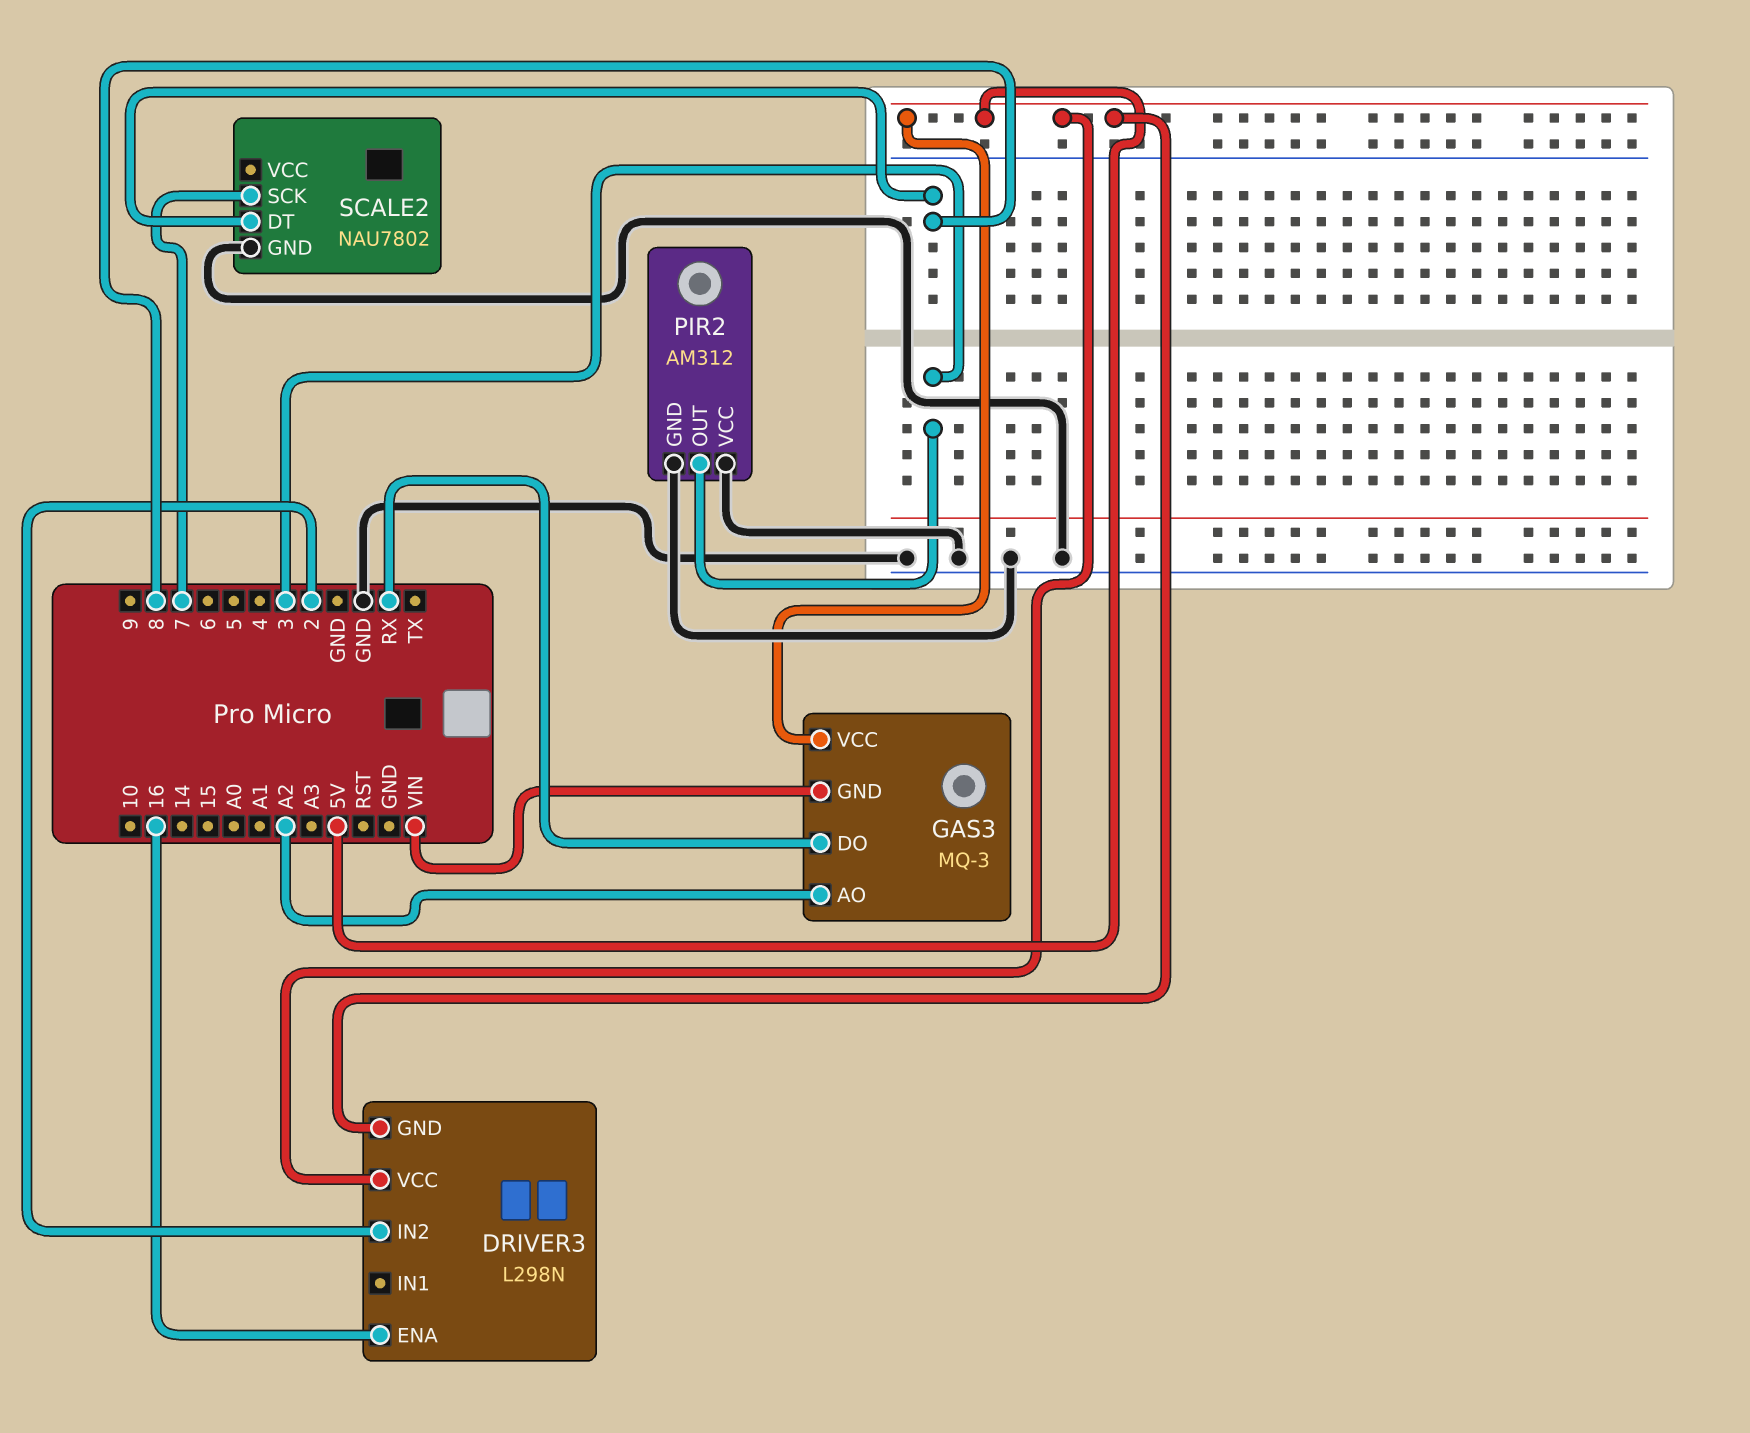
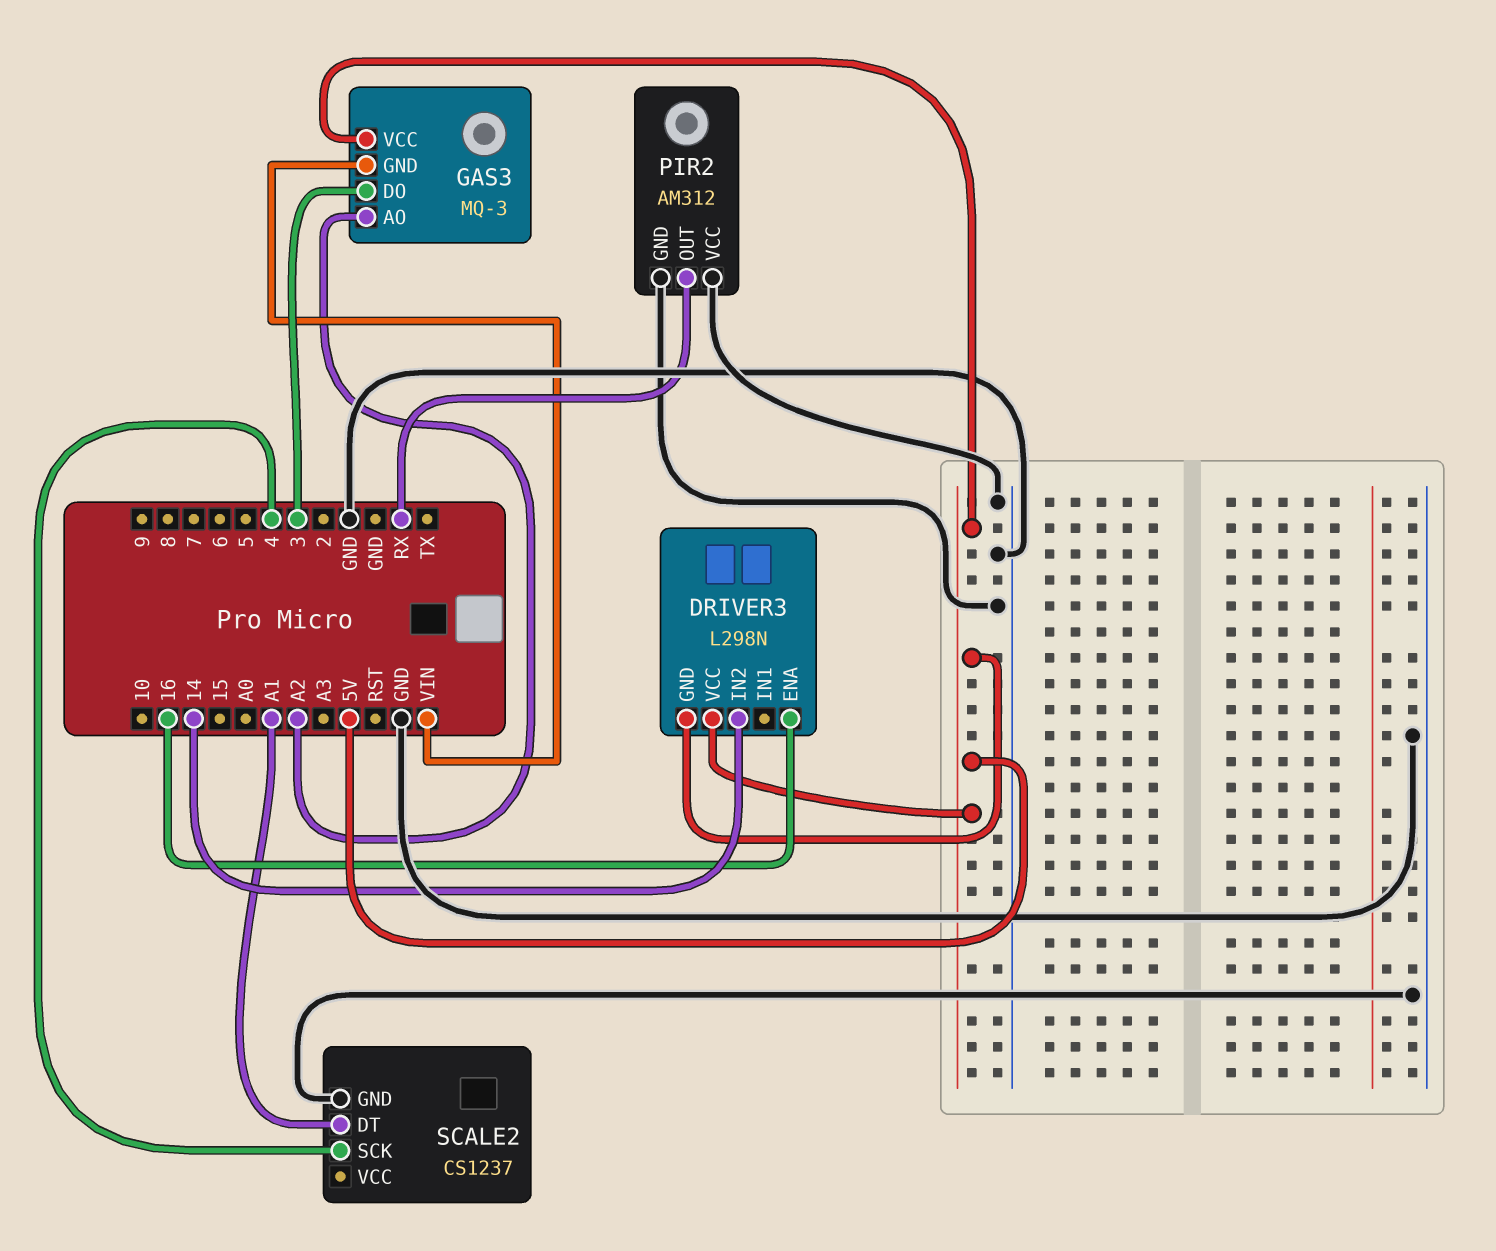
DRIVER3 pin IN2: 2 -> 14
GAS3 pin DO: RX -> 3
PIR2 pin OUT: 3 -> RX
SCALE2: NAU7802 -> CS1237
SCALE2 pin DT: 8 -> A1
SCALE2 pin SCK: 7 -> 4

